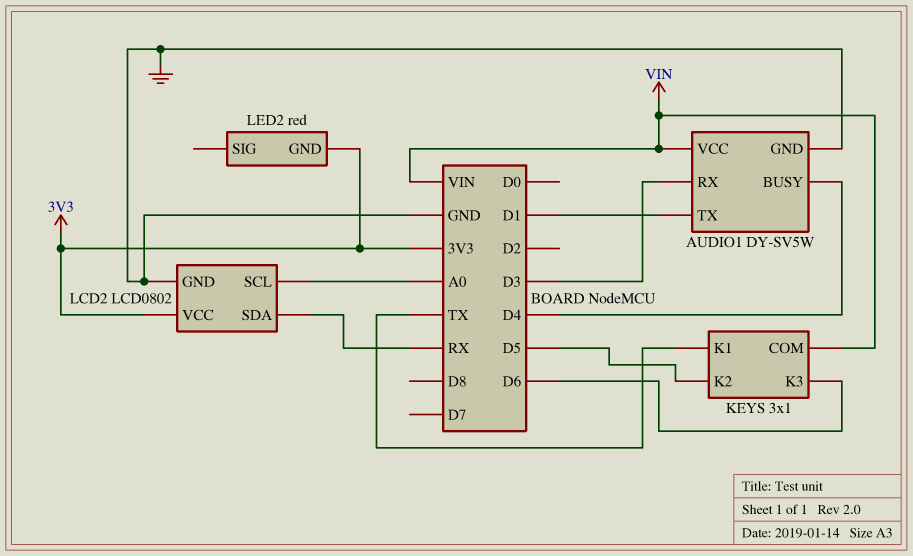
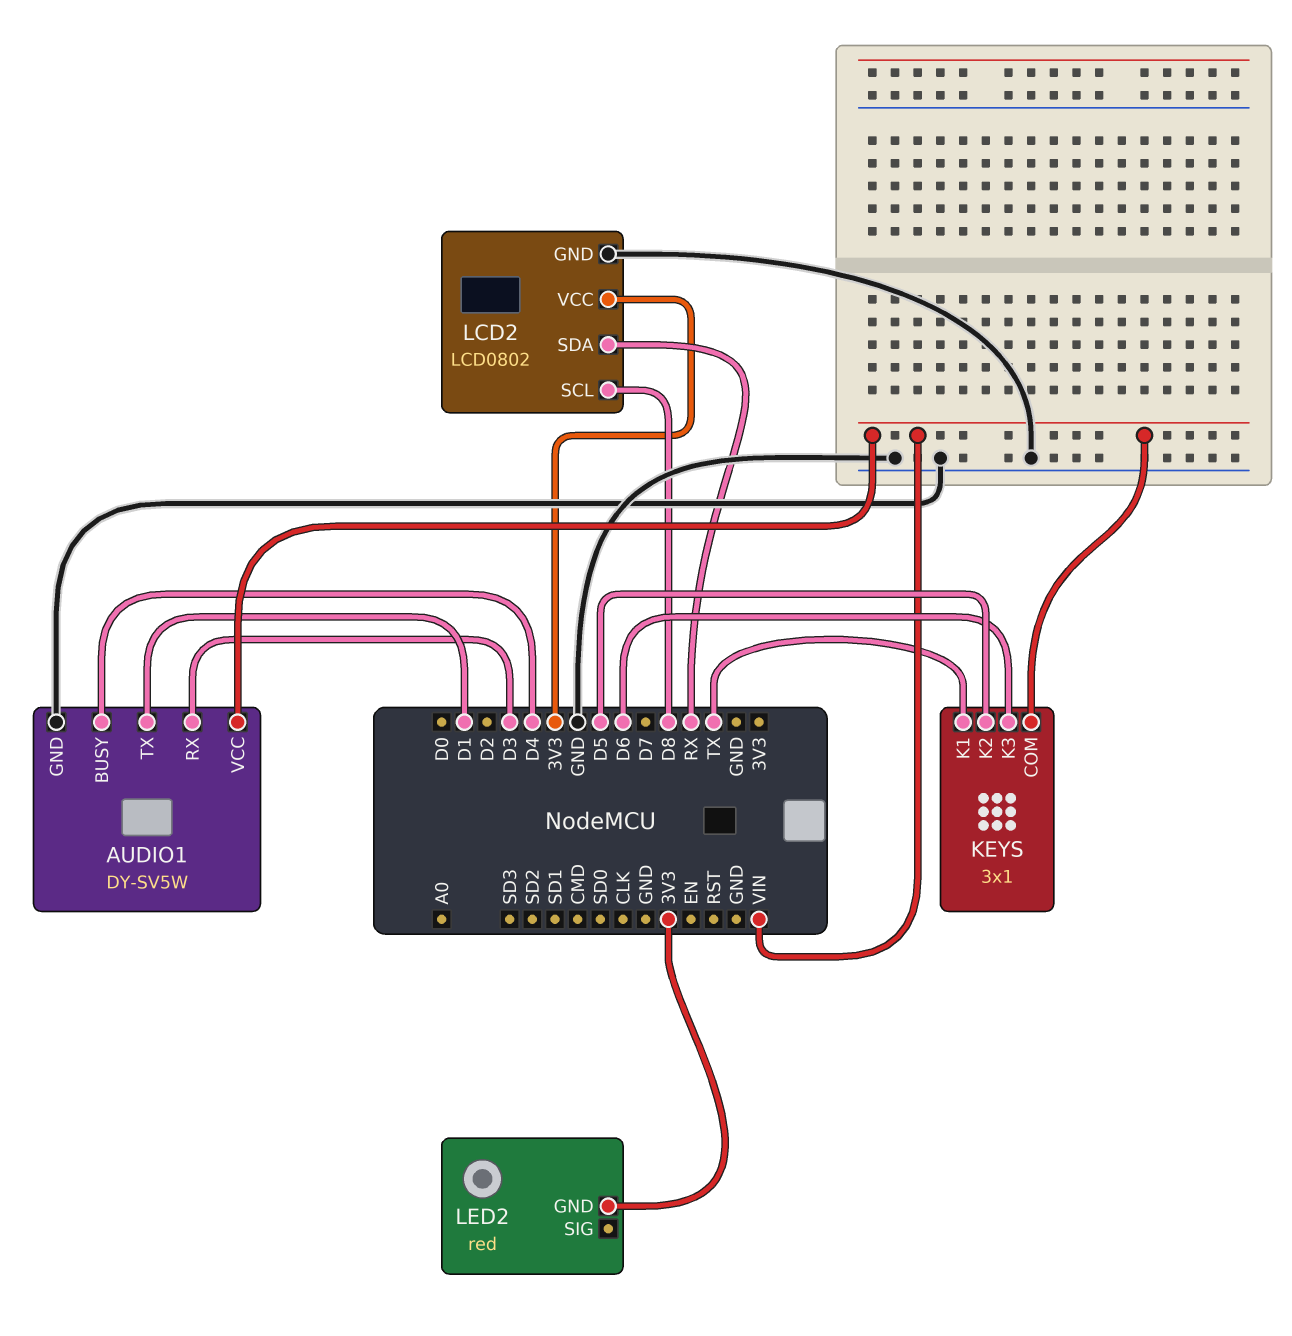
LCD2 pin SCL: A0 -> D8

